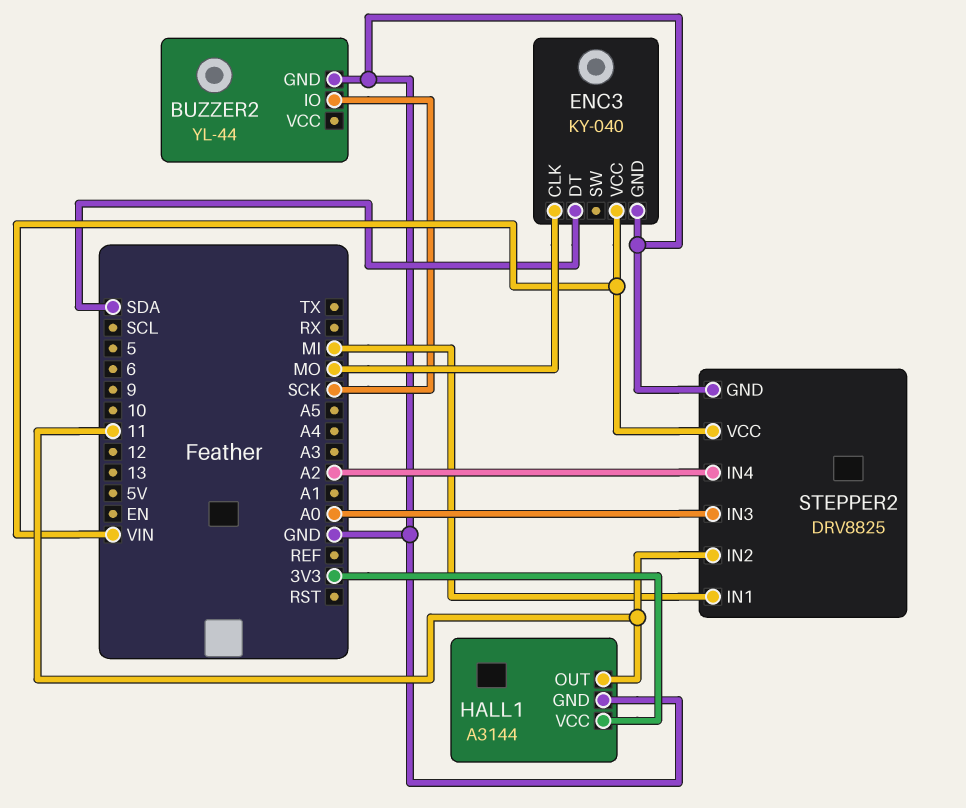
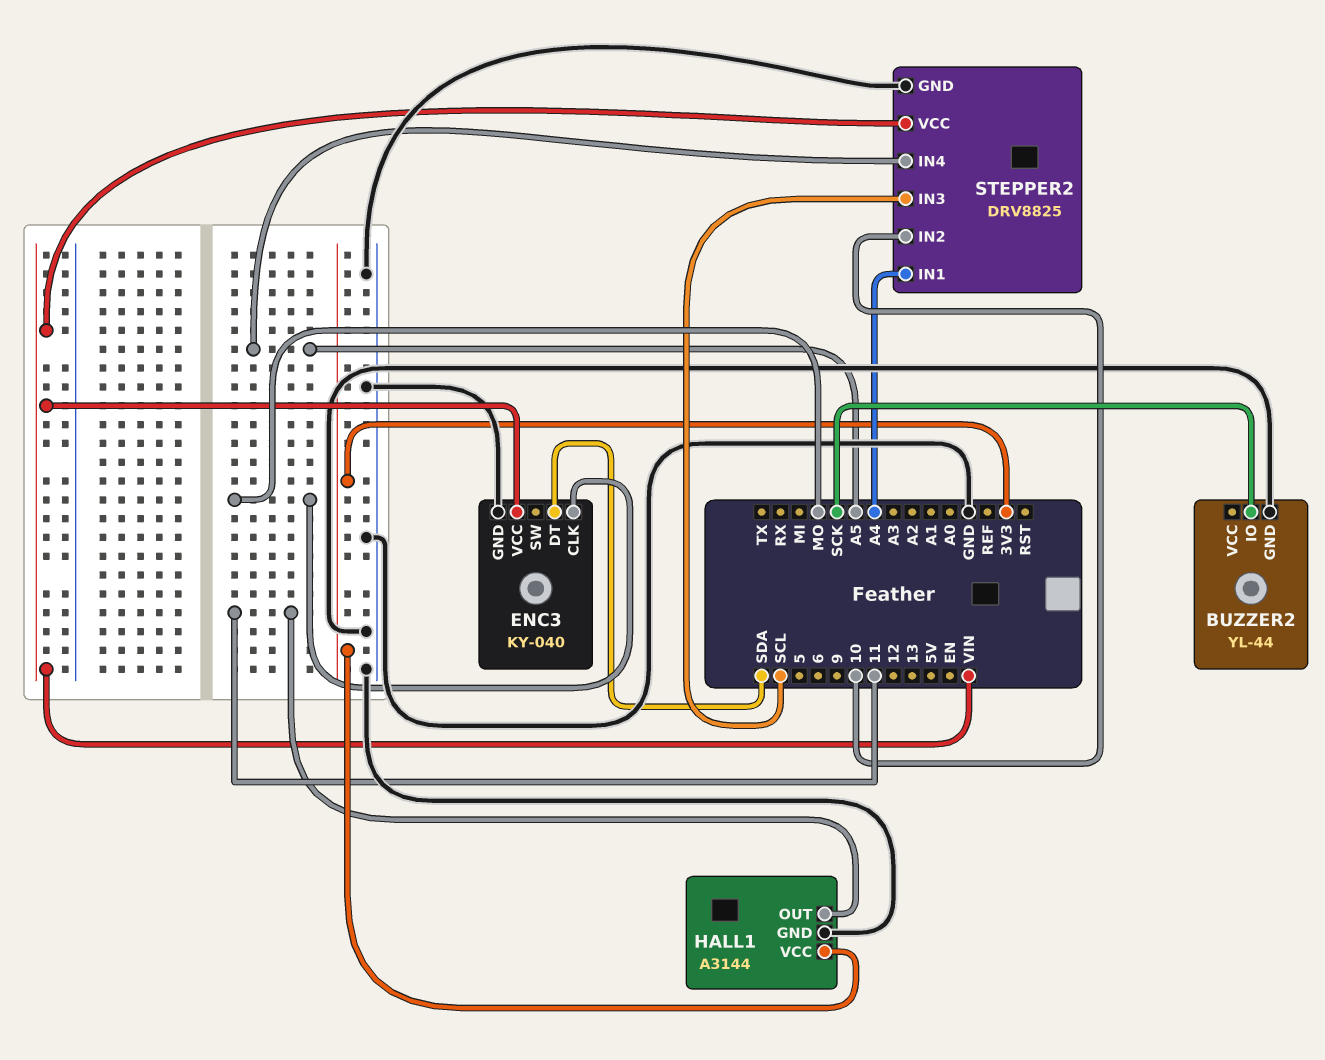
STEPPER2 pin IN1: MI -> A4
STEPPER2 pin IN2: 11 -> 10
STEPPER2 pin IN3: A0 -> SCL
STEPPER2 pin IN4: A2 -> A5

